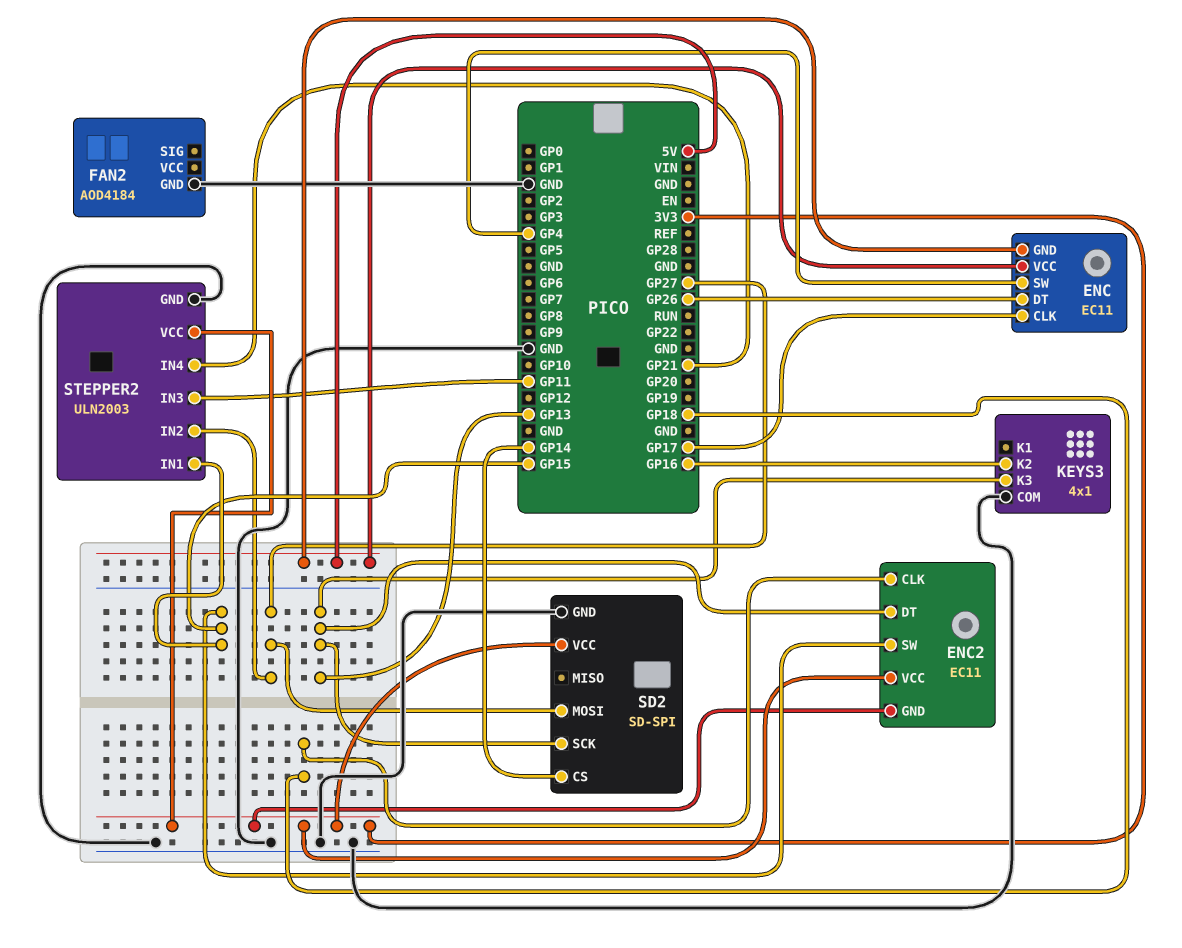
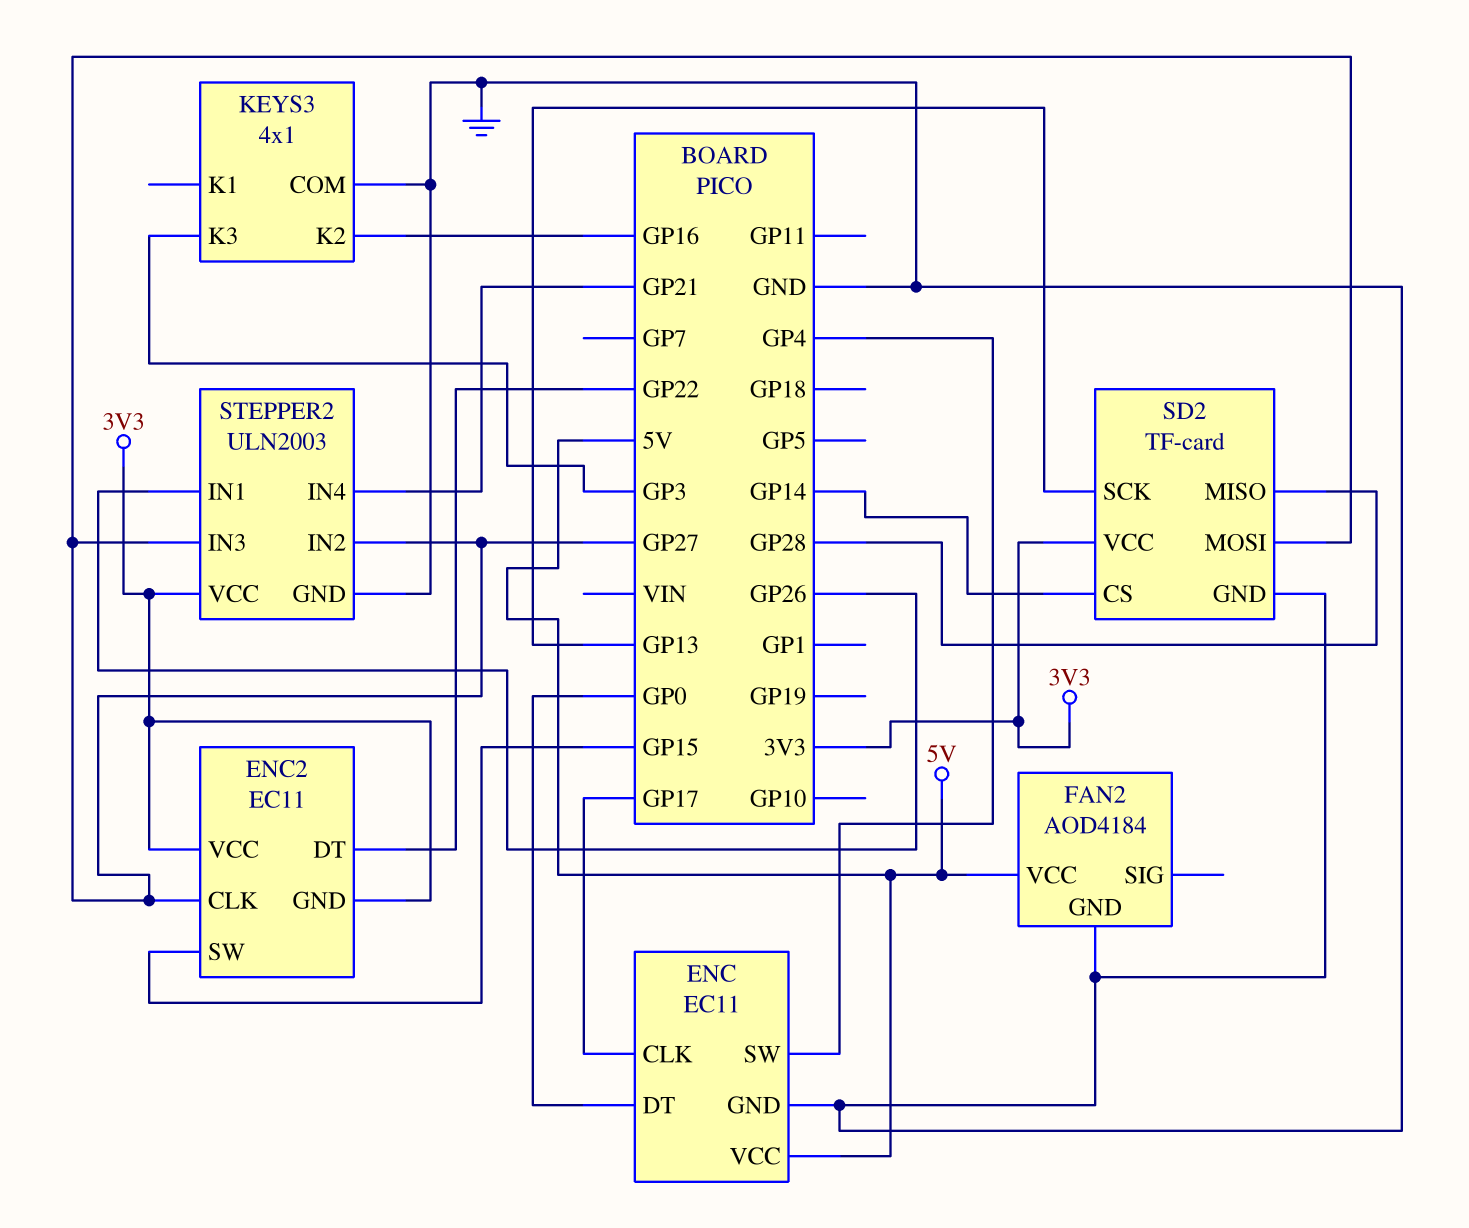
ENC pin DT: GP26 -> GP0
ENC pin GND: 5V -> GND
ENC2 pin CLK: GP18 -> GP27
ENC2 pin DT: GP13 -> GP22
FAN2 pin VCC: none -> 5V
KEYS3 pin K3: GP13 -> GP3
SD2: SD-SPI -> TF-card
SD2 pin MISO: none -> GP28
STEPPER2 pin IN1: GP15 -> GP26
STEPPER2 pin IN3: GP11 -> GP27

